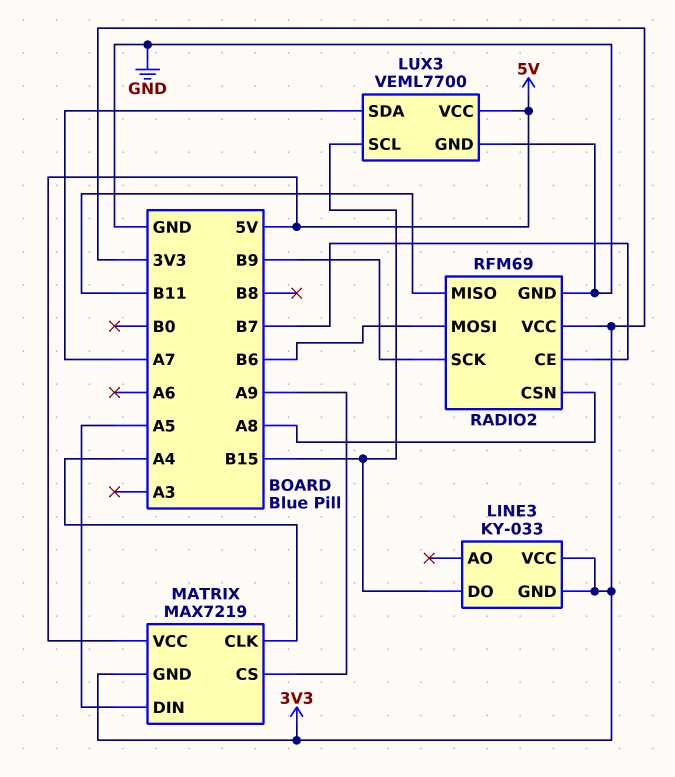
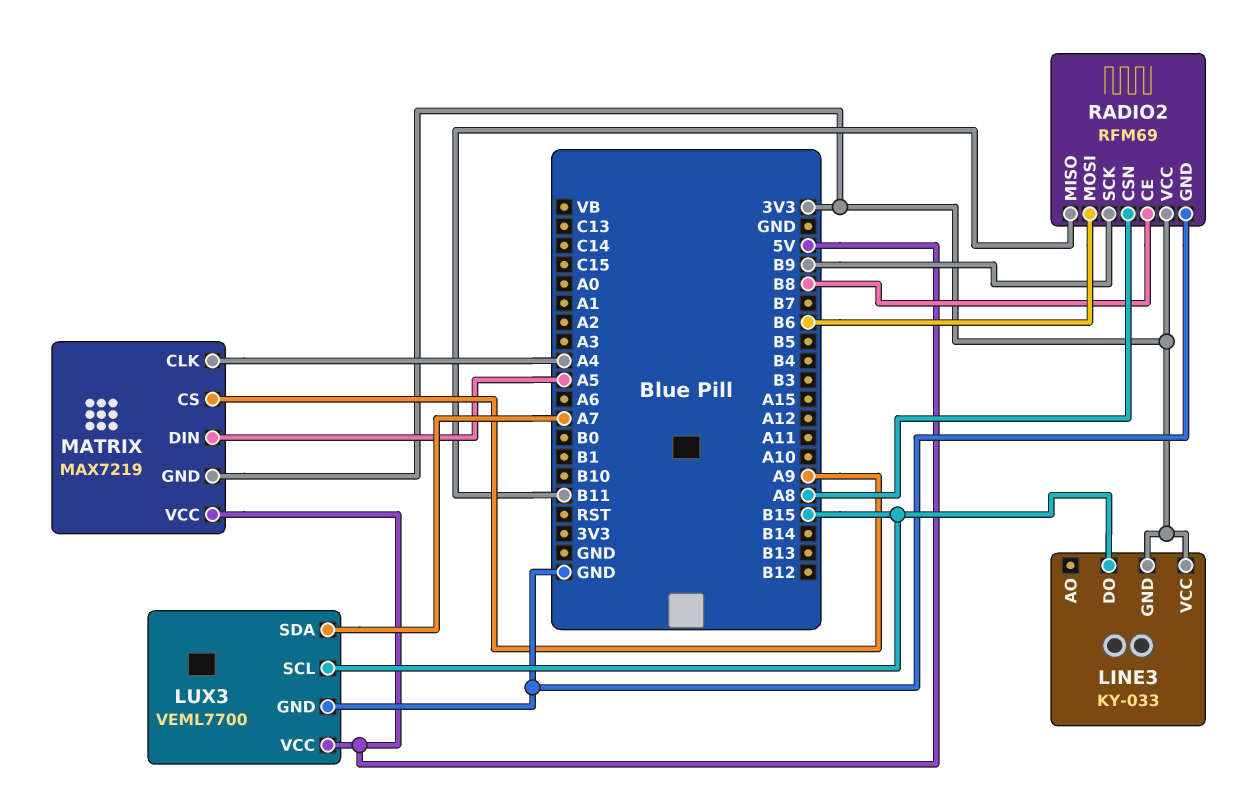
RADIO2 pin CE: B7 -> B8

